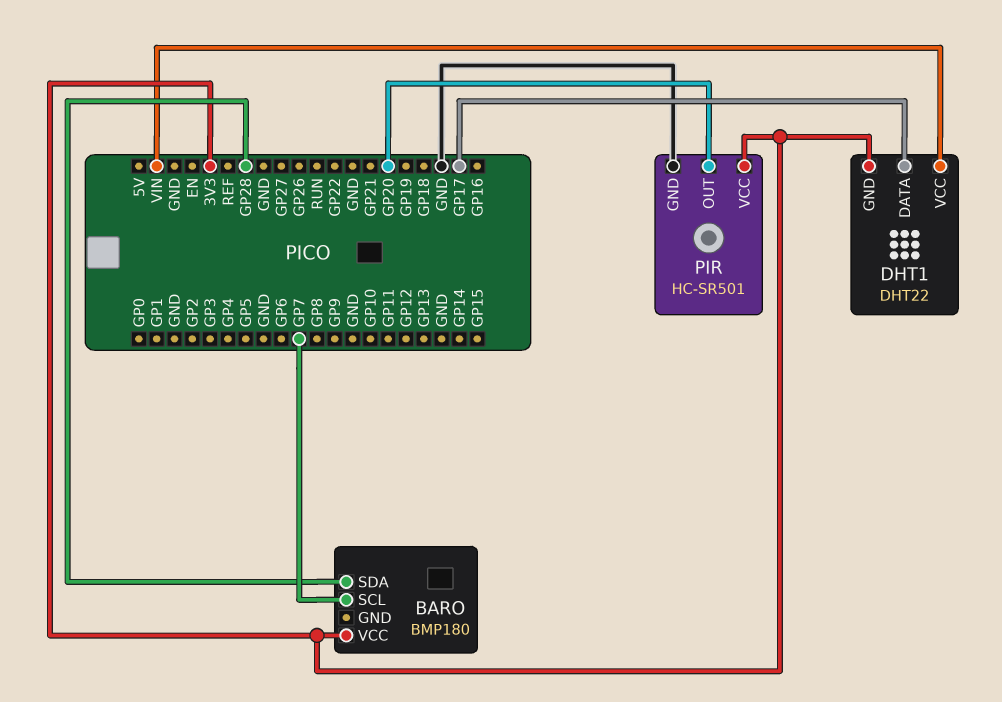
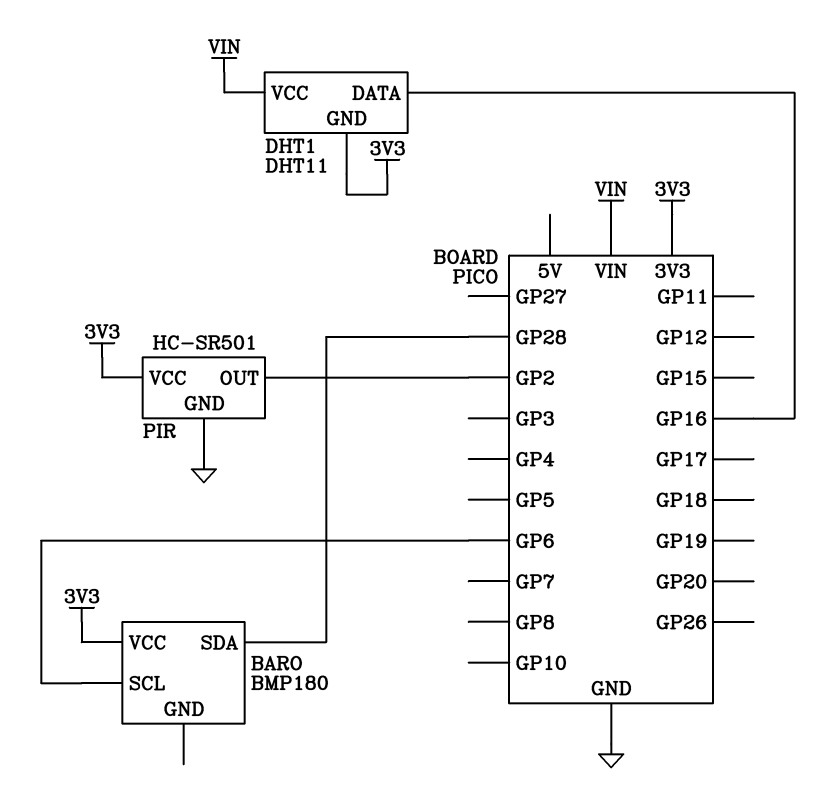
BARO pin SCL: GP7 -> GP6
DHT1: DHT22 -> DHT11
DHT1 pin DATA: GP17 -> GP16
PIR pin OUT: GP20 -> GP2

